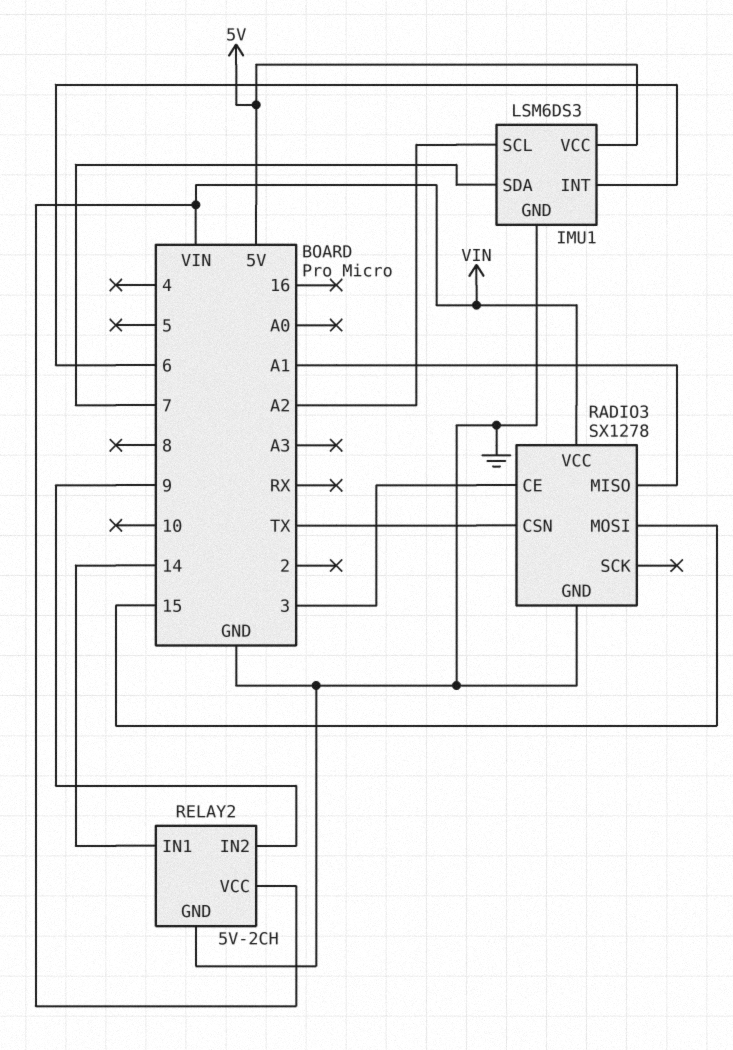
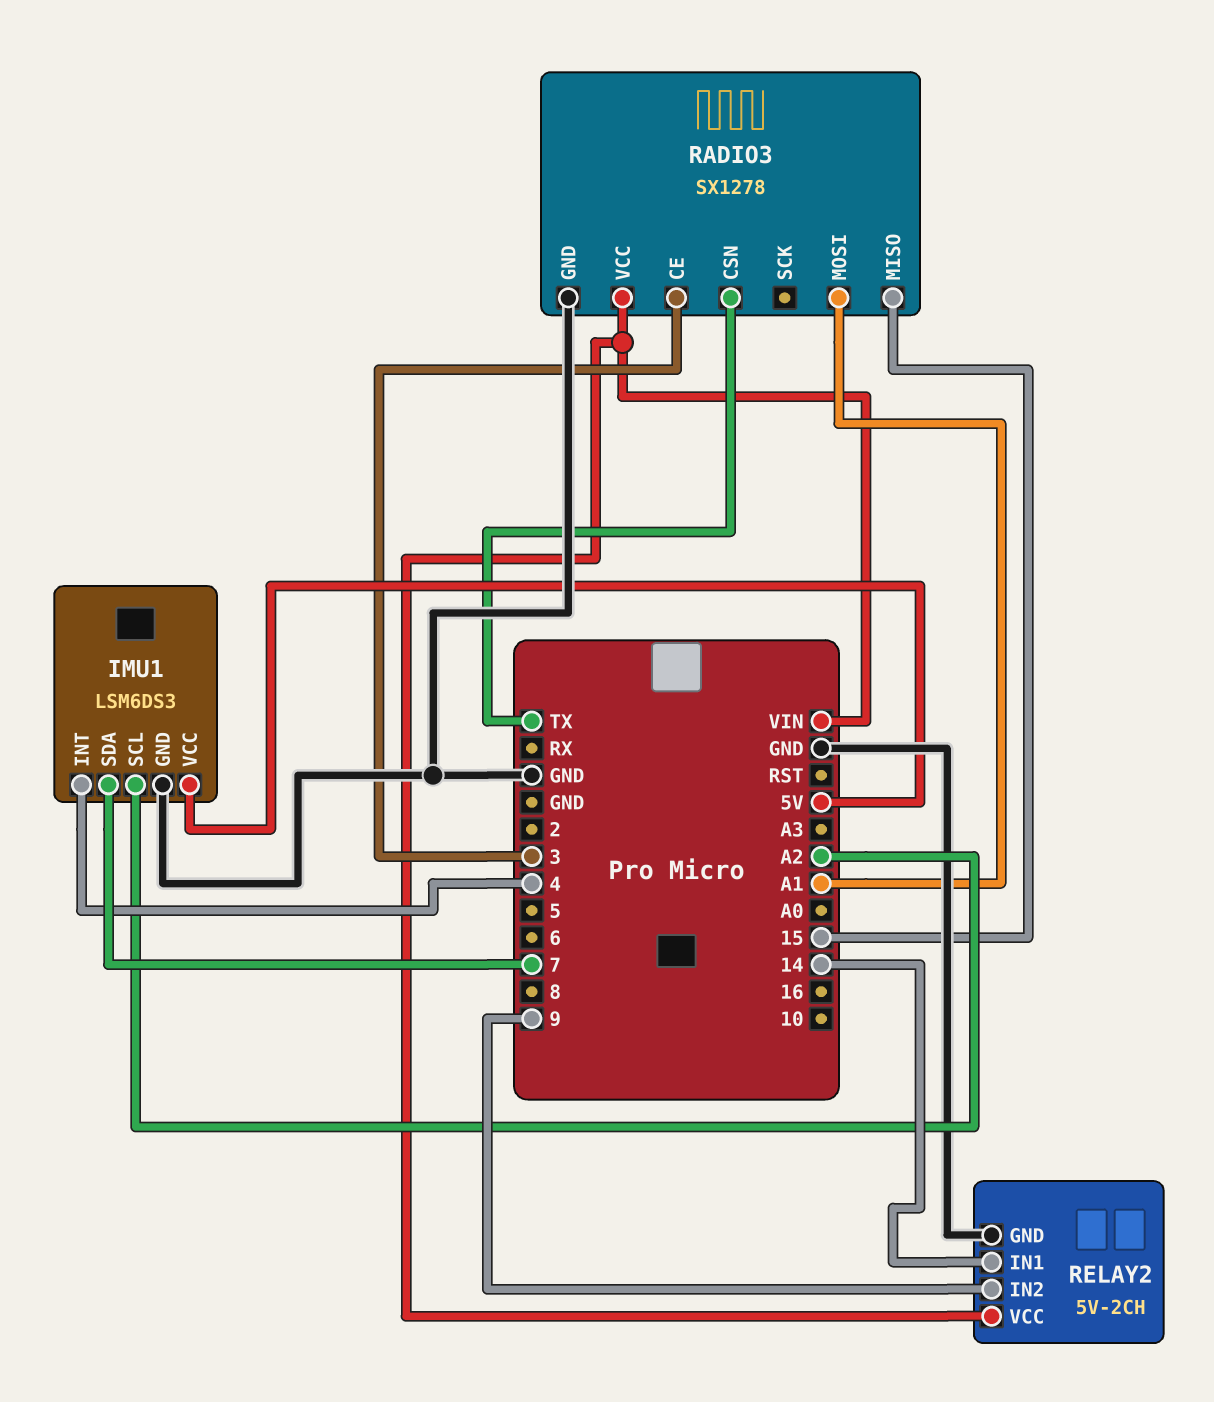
IMU1 pin INT: 6 -> 4
RADIO3 pin MISO: A1 -> 15
RADIO3 pin MOSI: 15 -> A1

